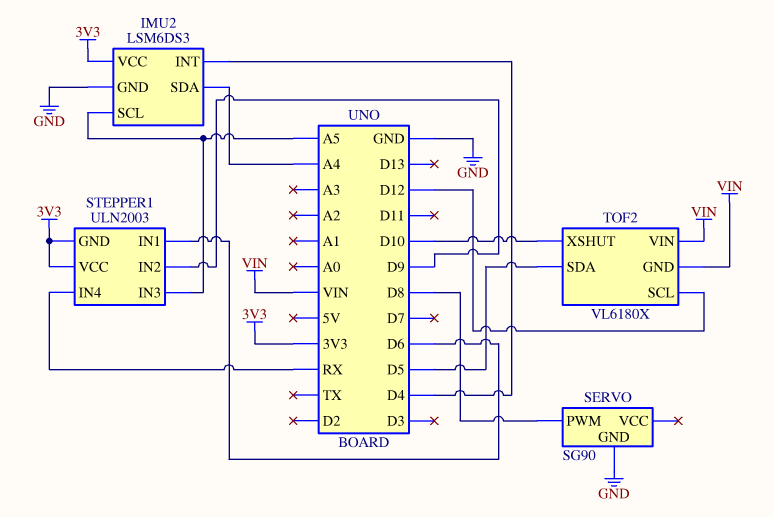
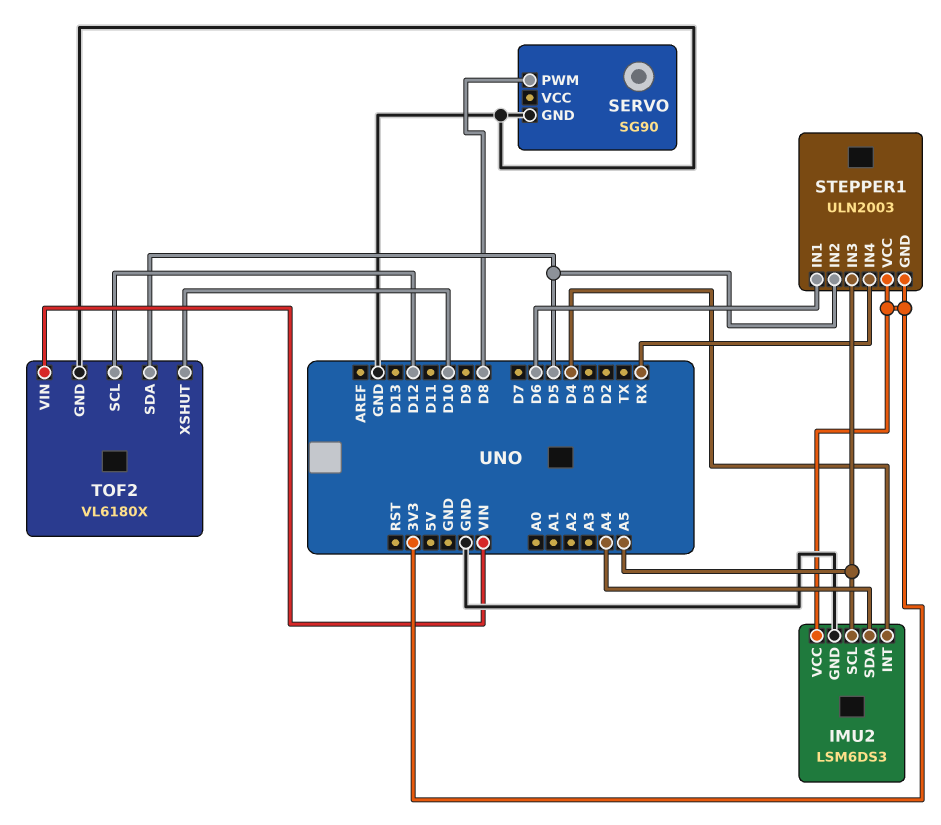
STEPPER1 pin IN2: D9 -> D5
TOF2 pin GND: VIN -> GND

